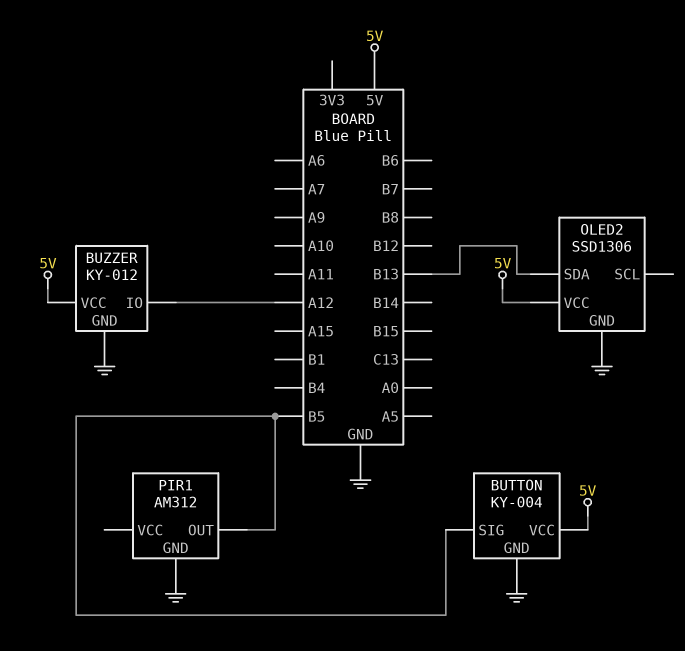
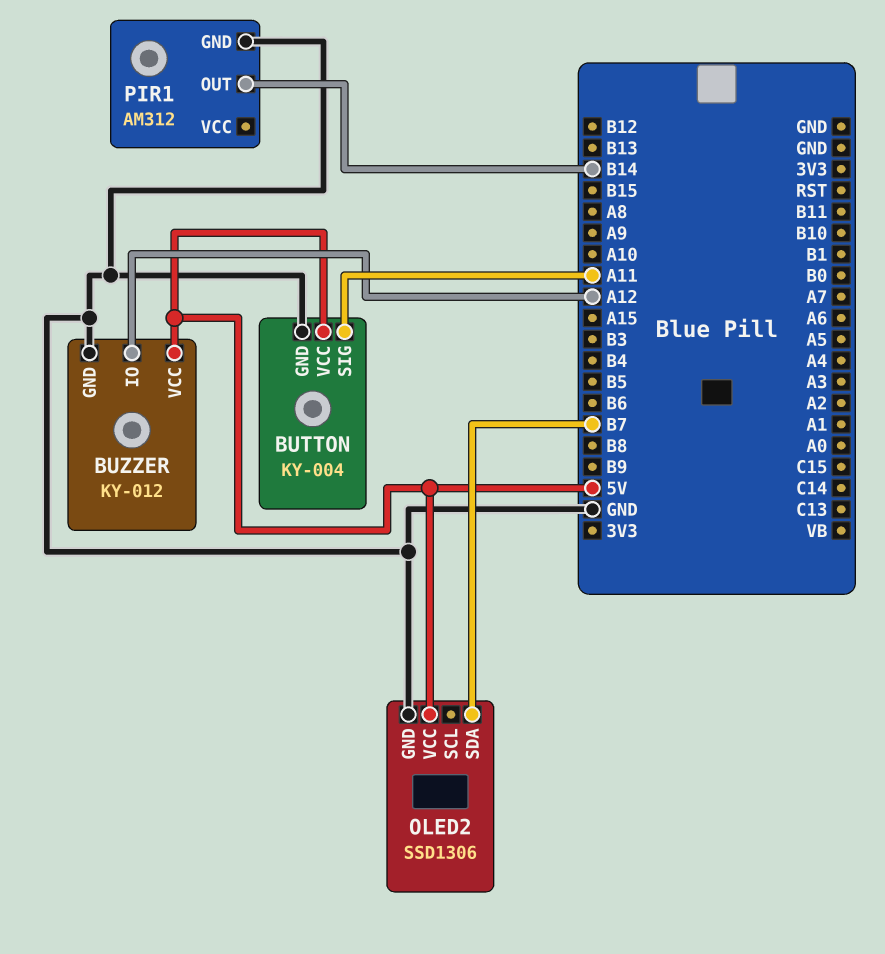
BUTTON pin SIG: B5 -> A11
OLED2 pin SDA: B13 -> B7
PIR1 pin OUT: B5 -> B14

